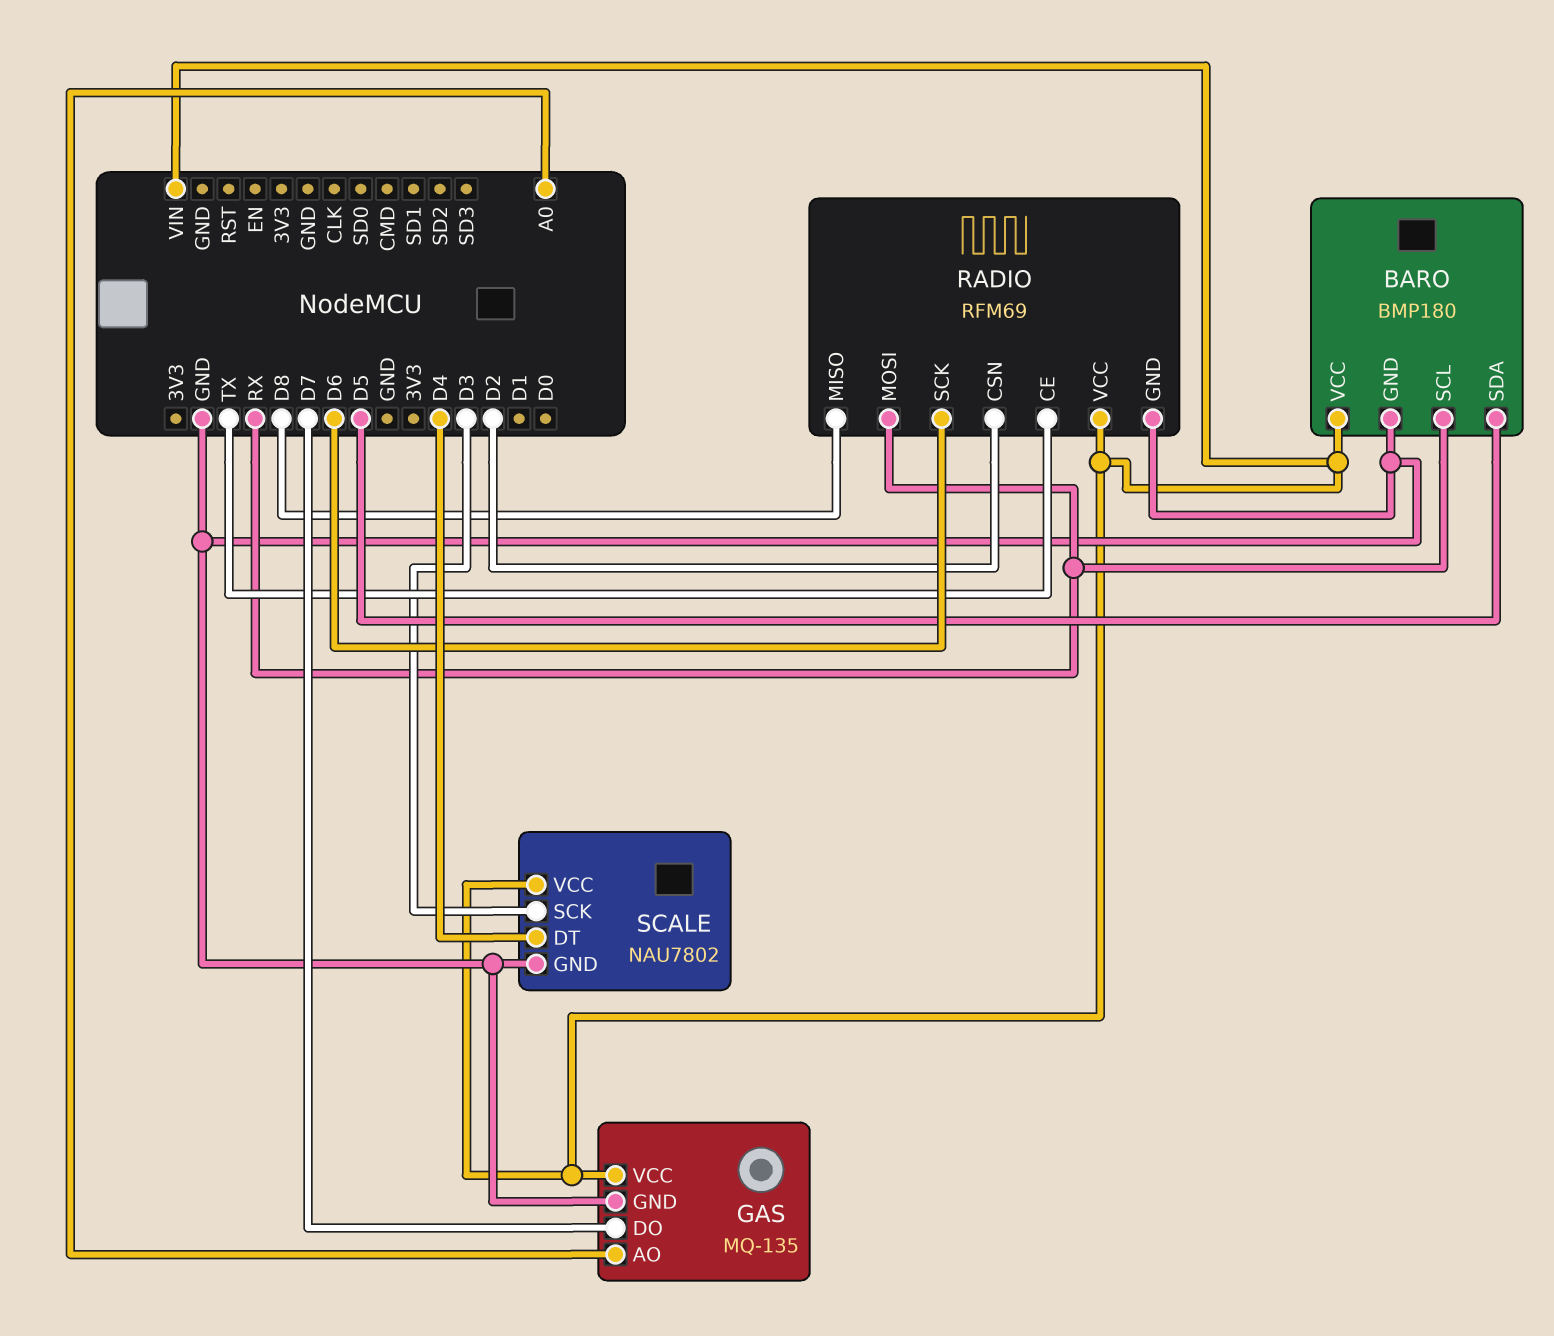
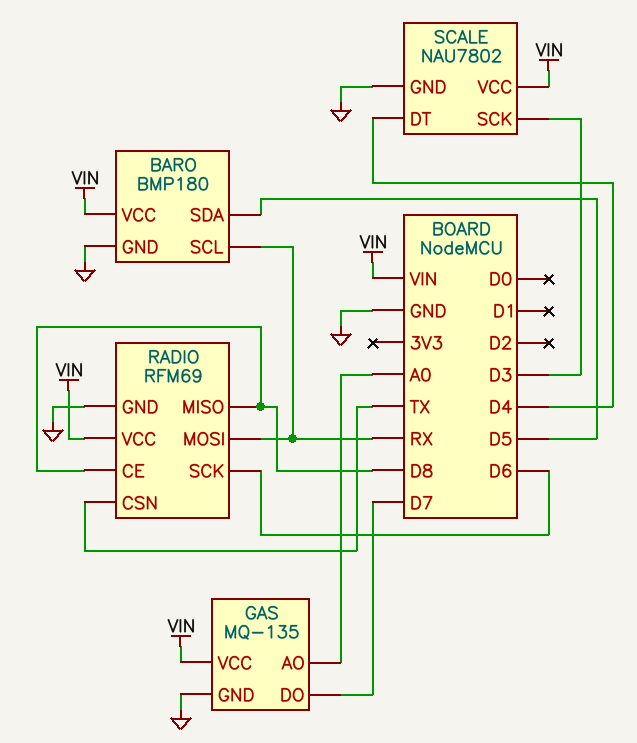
RADIO pin CE: TX -> D8
RADIO pin CSN: D2 -> TX

